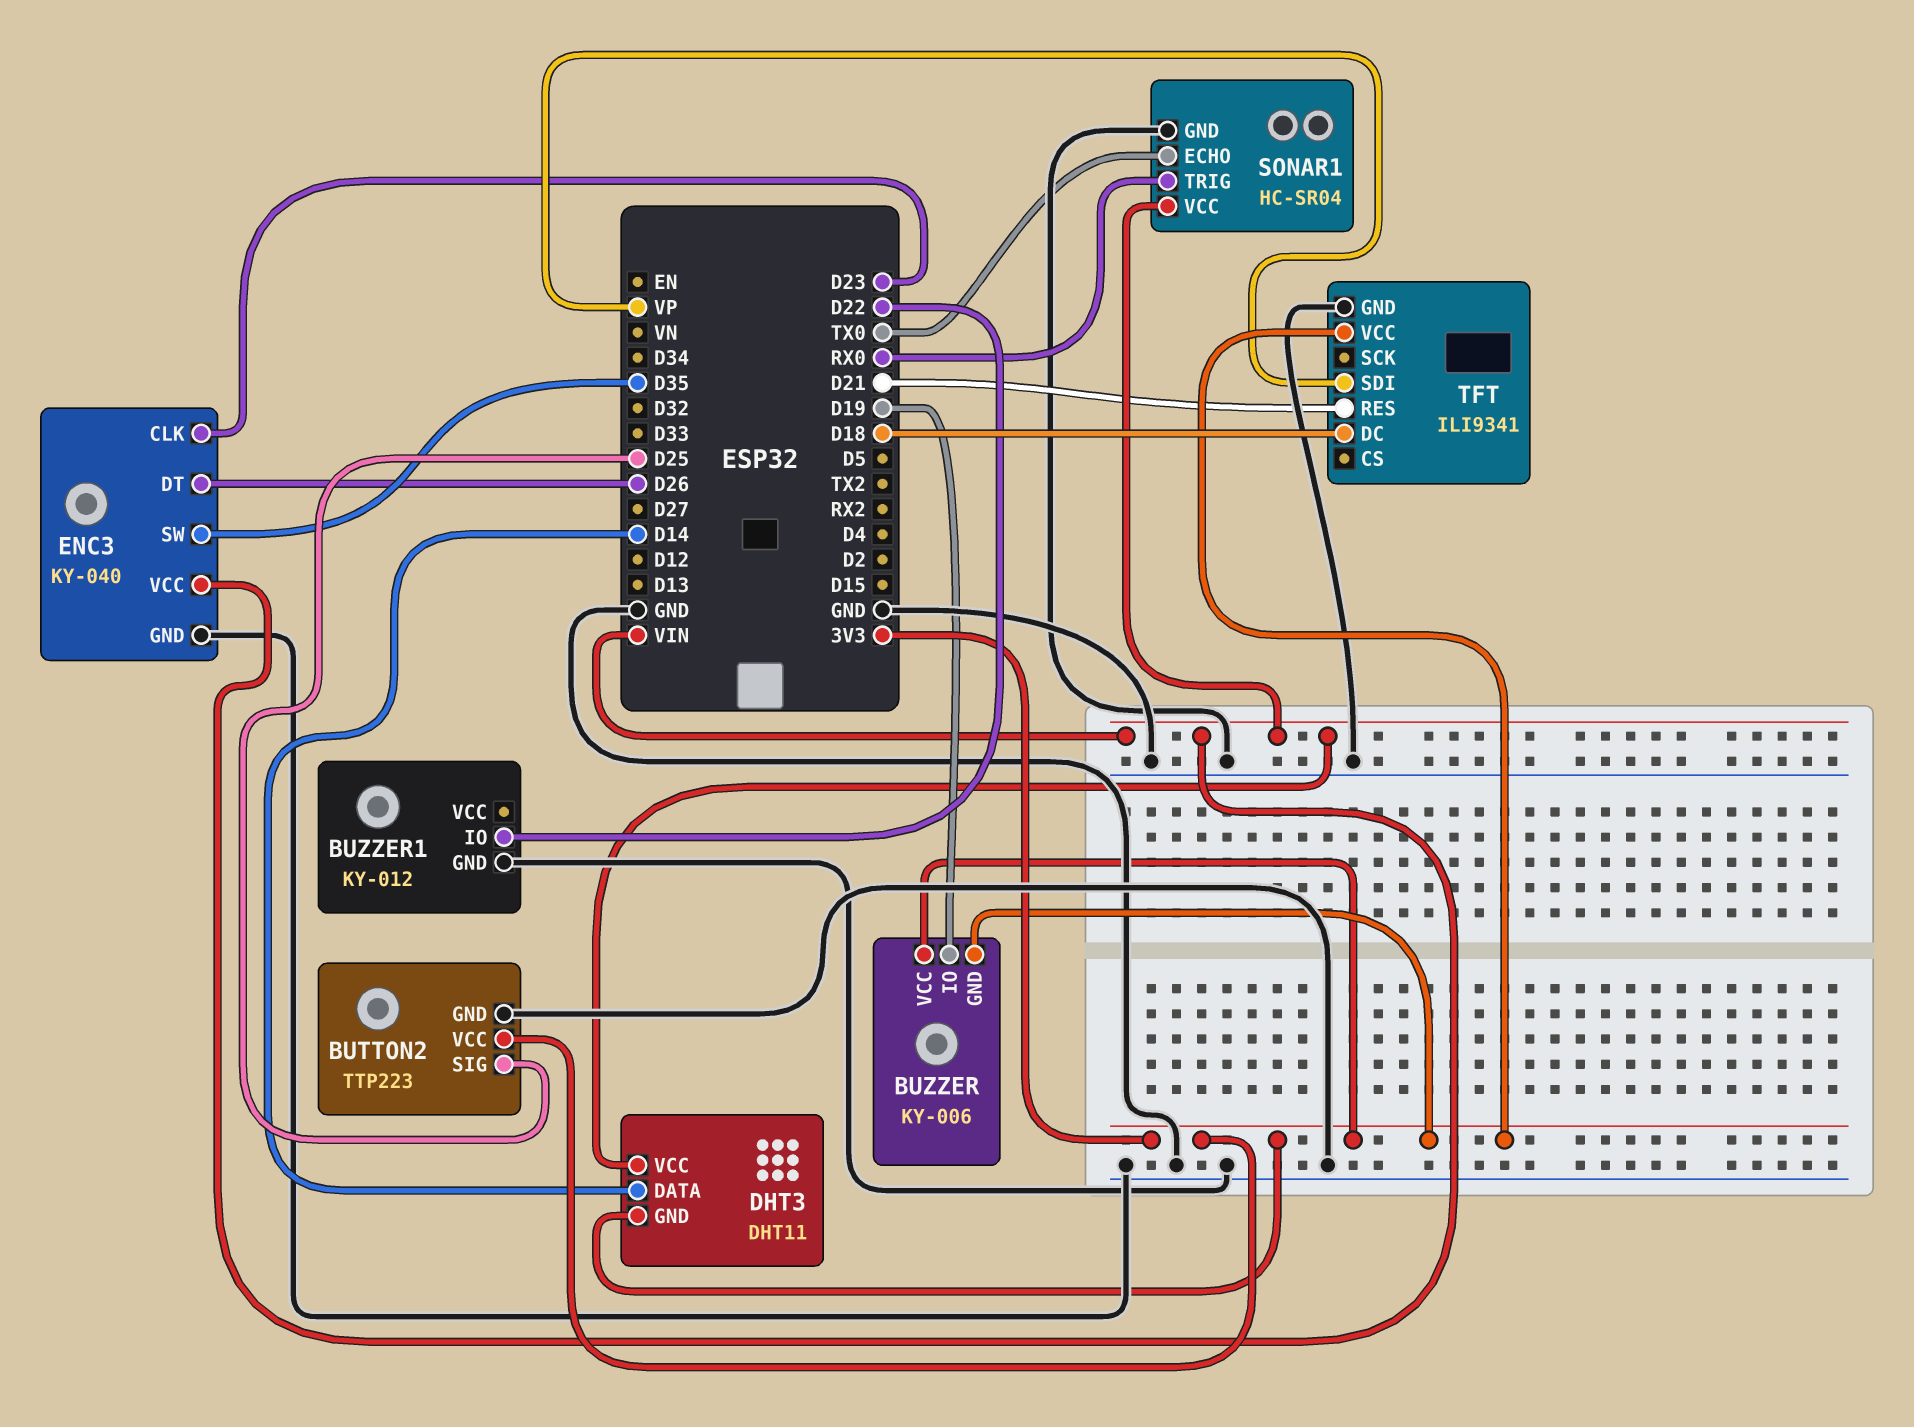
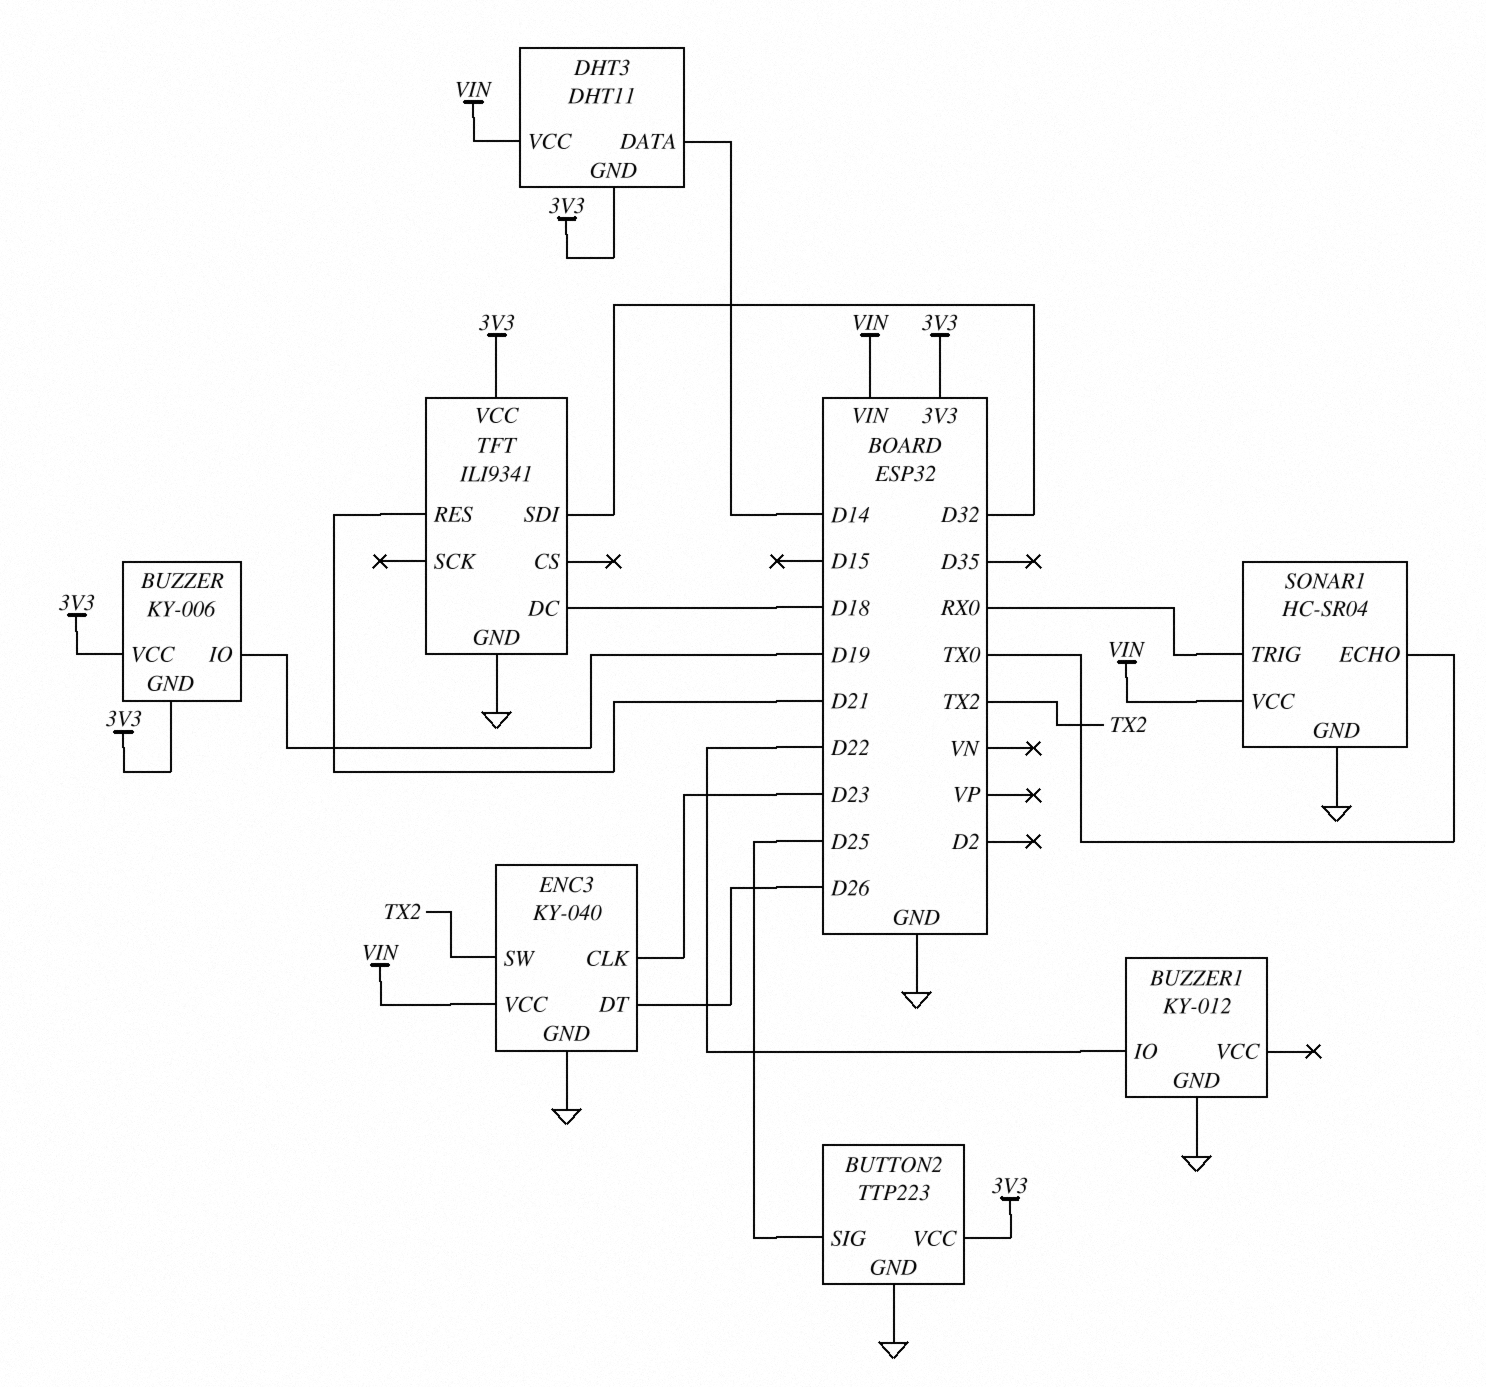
ENC3 pin SW: D35 -> TX2
TFT pin SDI: VP -> D32

